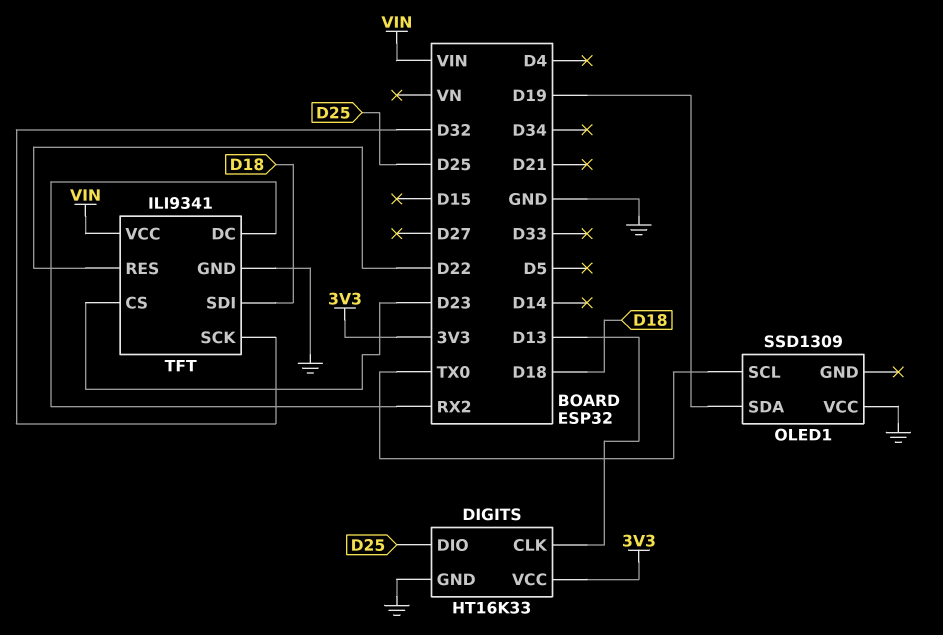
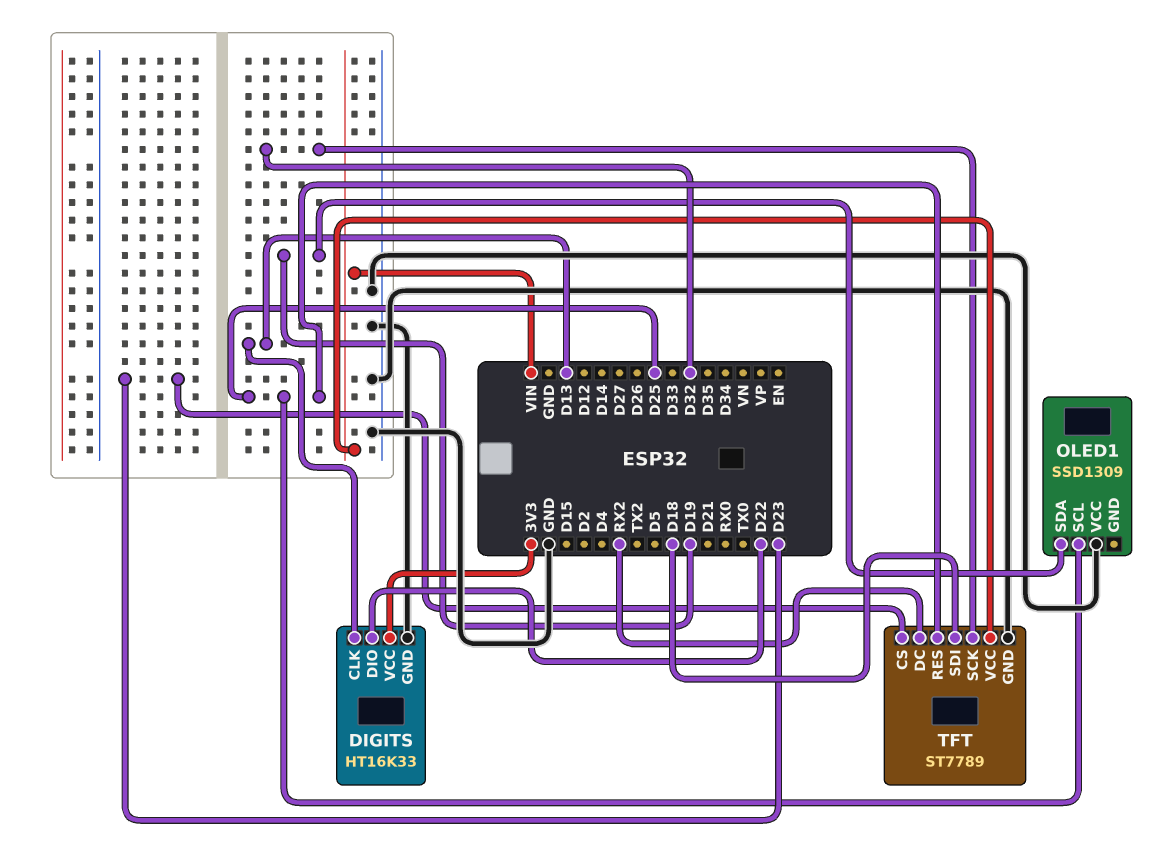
DIGITS pin DIO: D25 -> D22
OLED1 pin SCL: TX0 -> D25
TFT: ILI9341 -> ST7789
TFT pin RES: D22 -> D25

